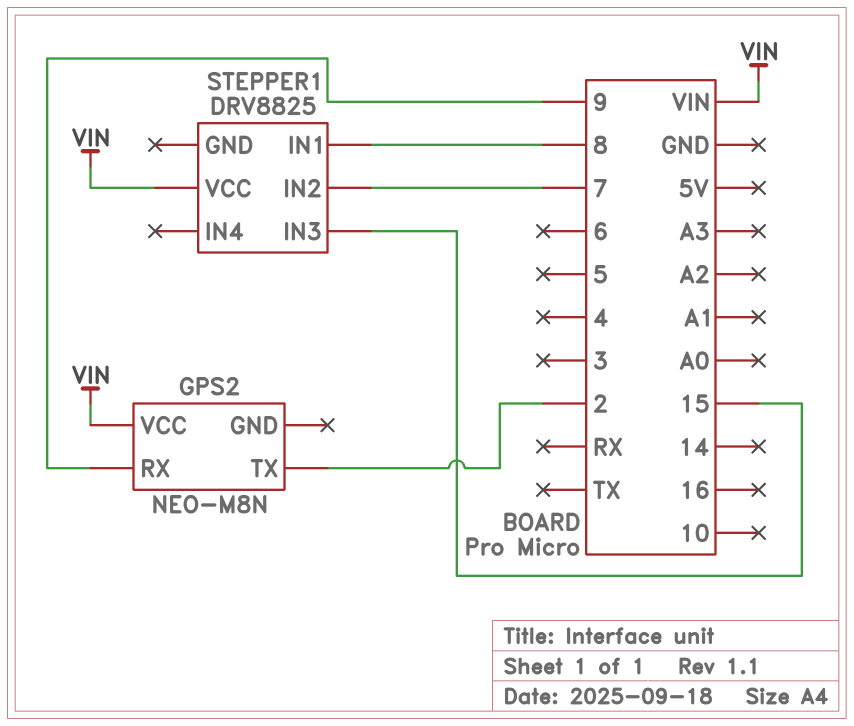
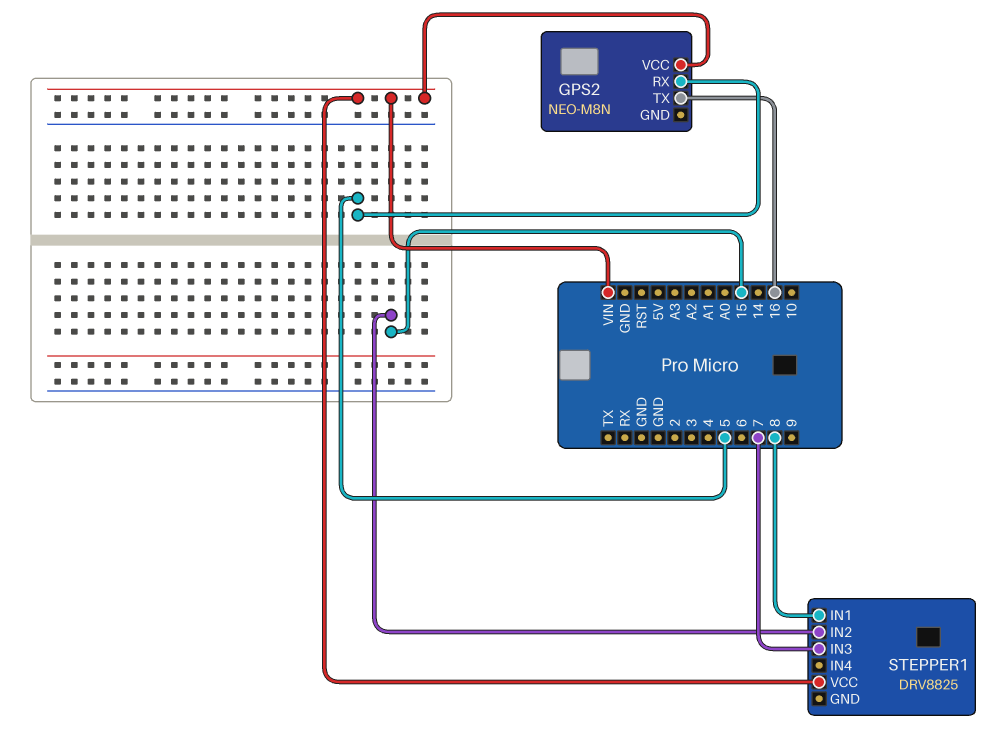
GPS2 pin RX: 9 -> 5
GPS2 pin TX: 2 -> 16
STEPPER1 pin IN2: 7 -> 15
STEPPER1 pin IN3: 15 -> 7

